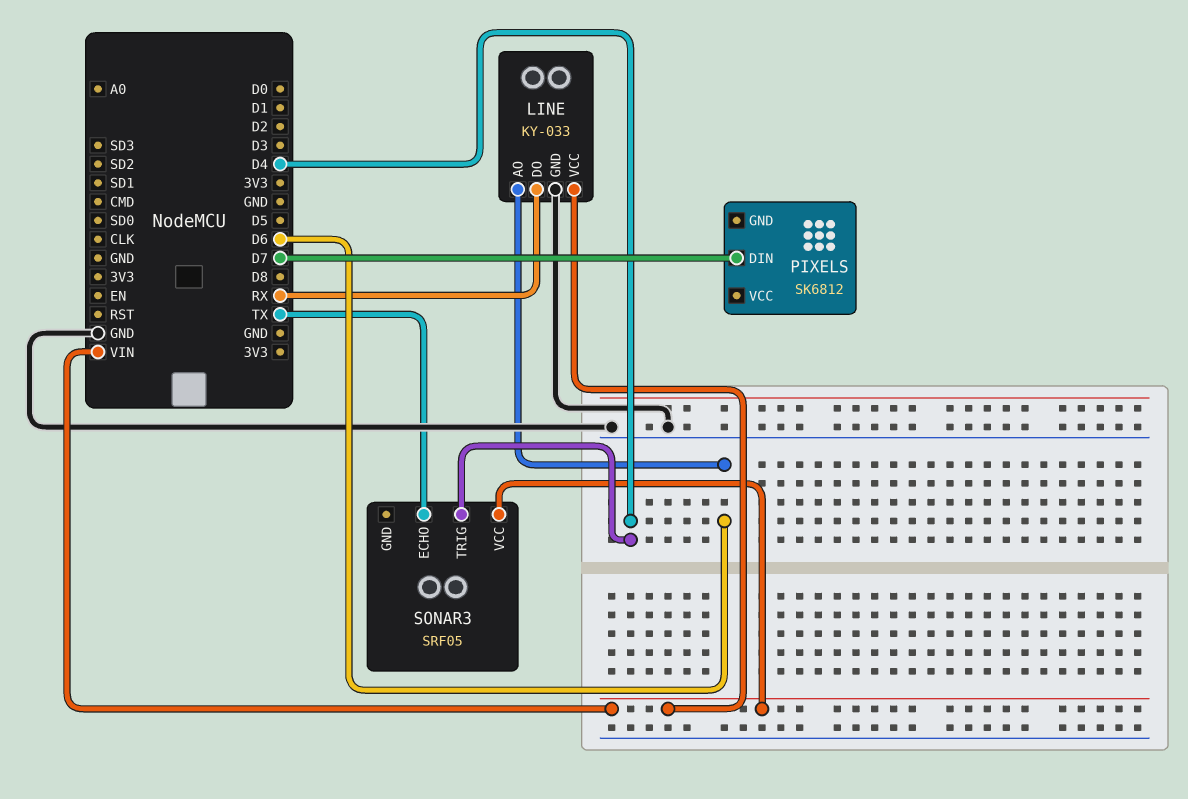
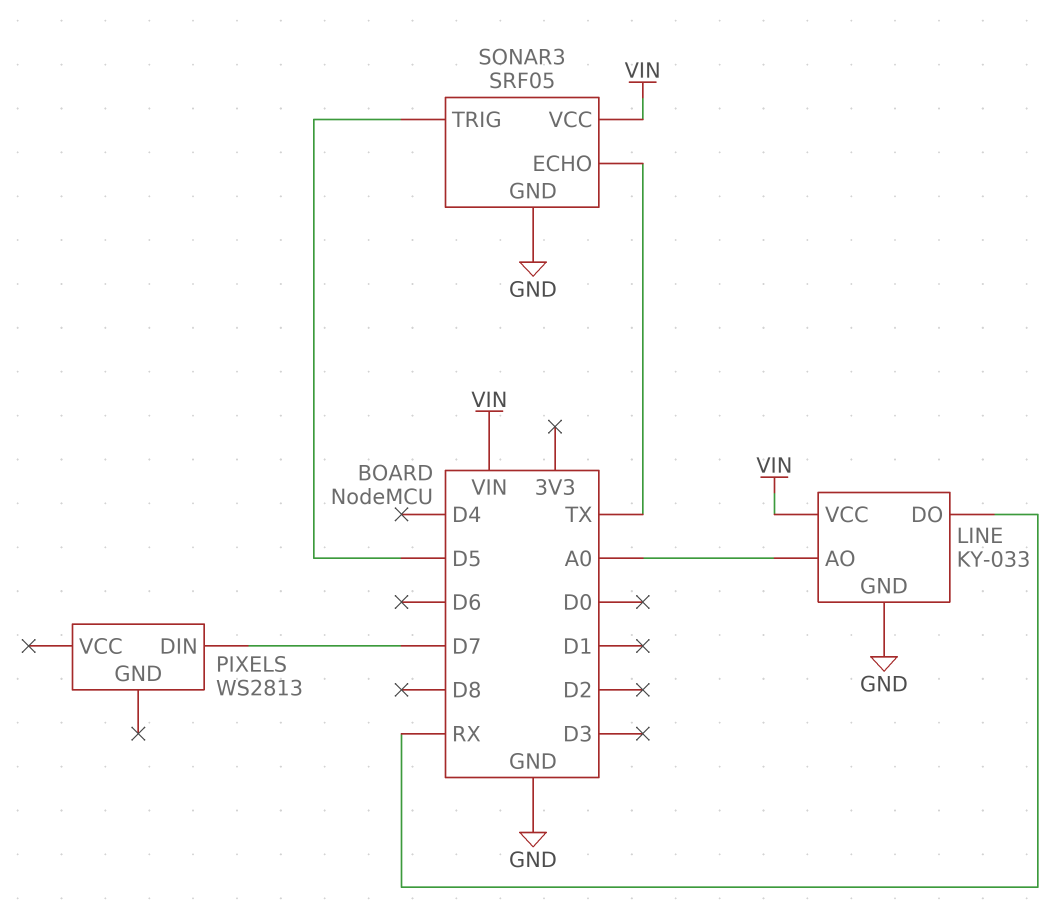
LINE pin AO: D6 -> A0
PIXELS: SK6812 -> WS2813
SONAR3 pin GND: none -> GND
SONAR3 pin TRIG: D4 -> D5

